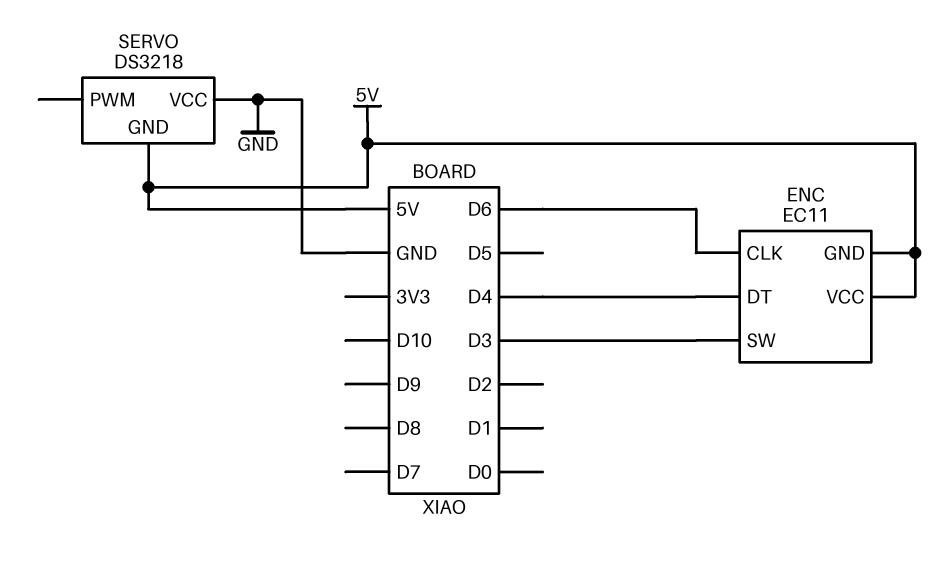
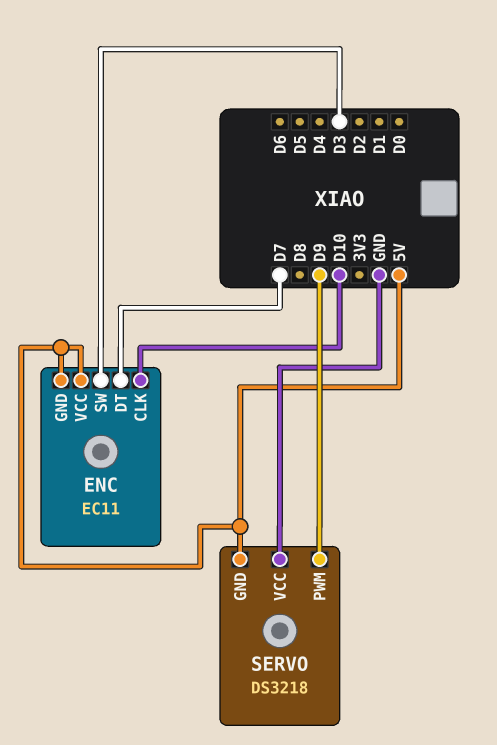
ENC pin CLK: D6 -> D10
ENC pin DT: D4 -> D7
SERVO pin PWM: none -> D9

